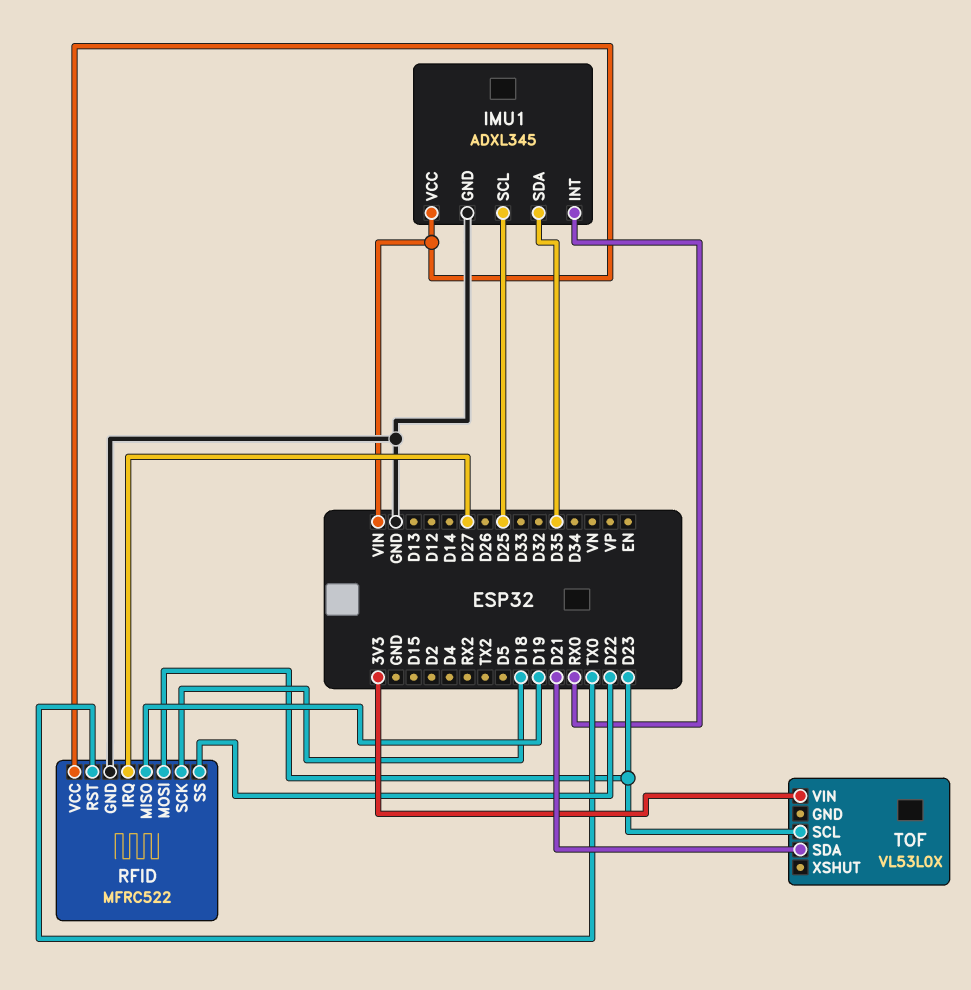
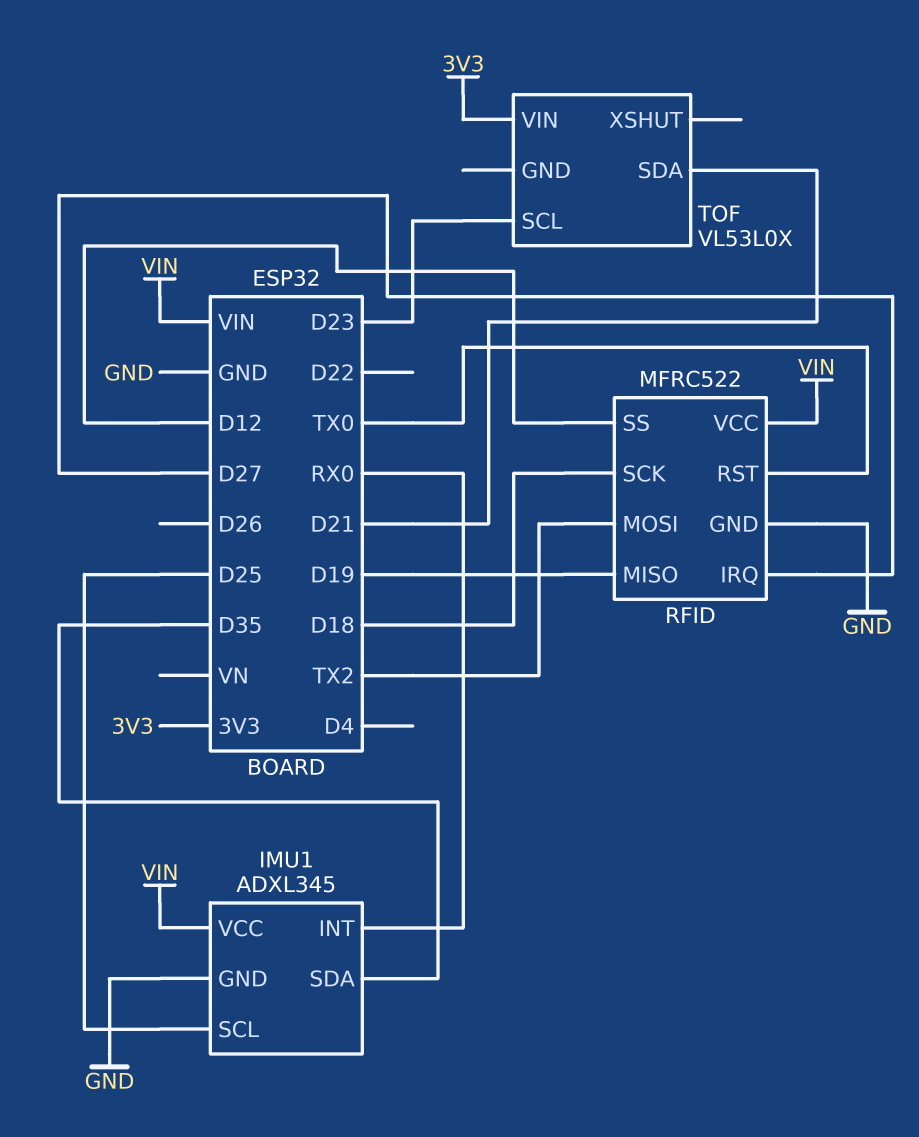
RFID pin MOSI: D23 -> TX2
RFID pin SS: D22 -> D12

